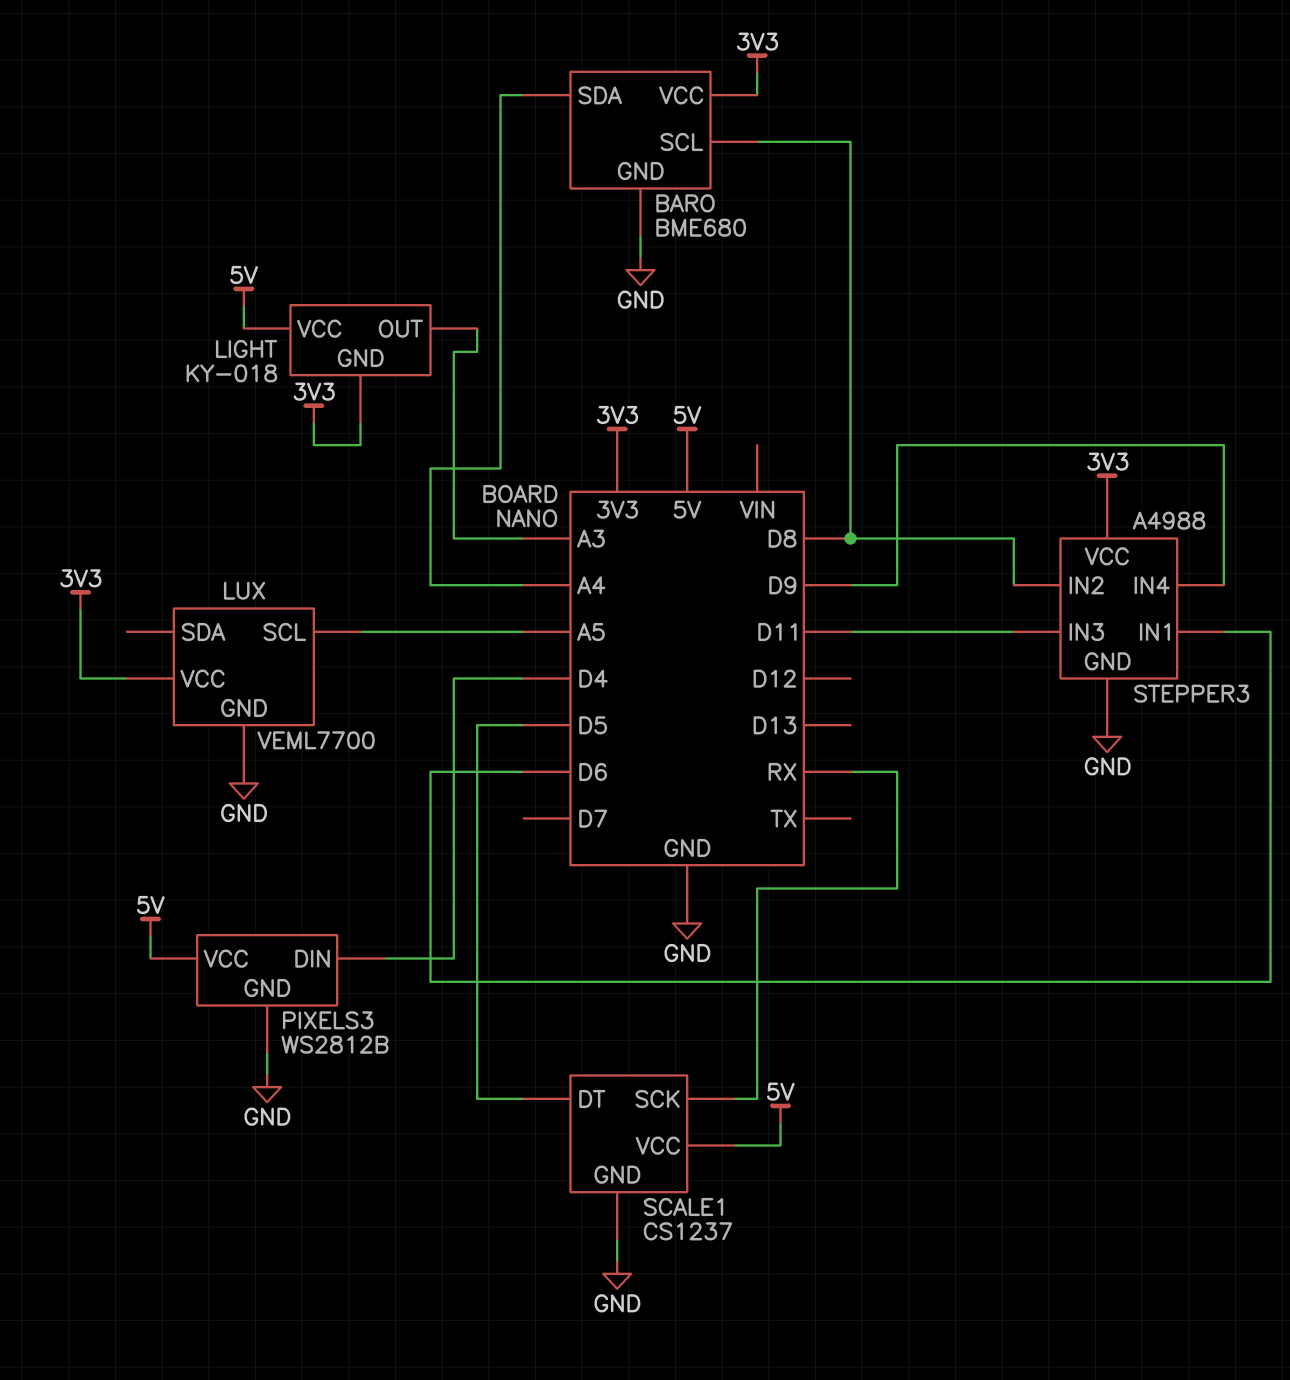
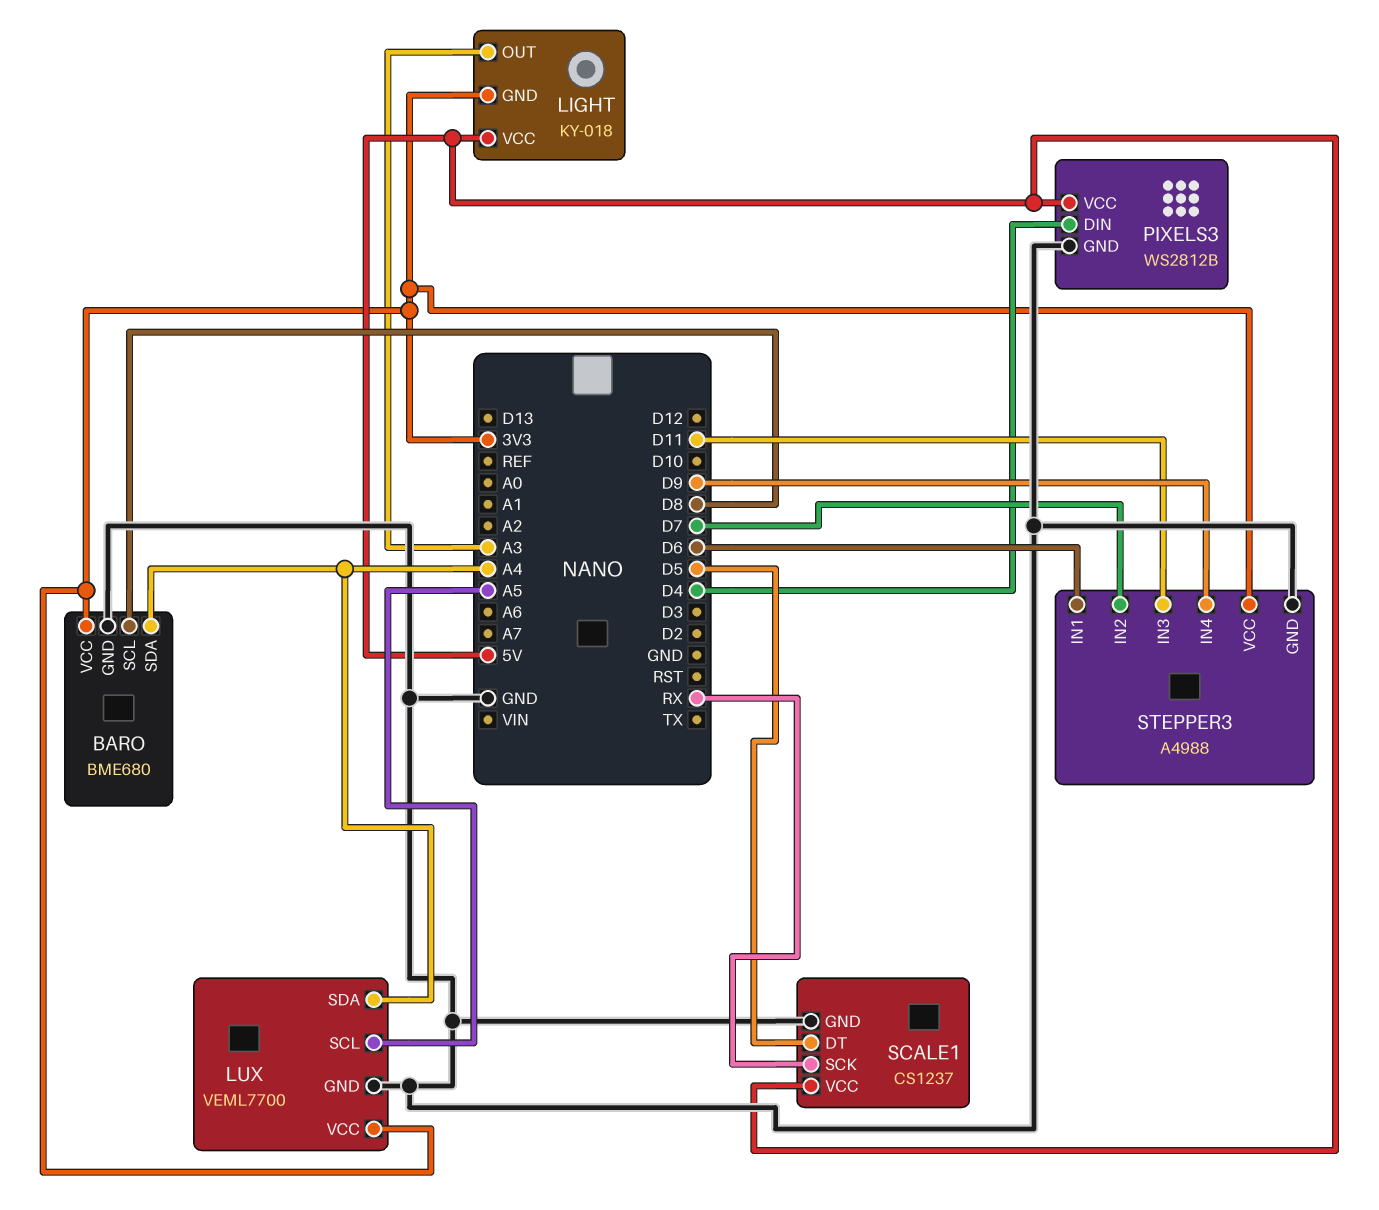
LUX pin SDA: none -> A4
STEPPER3 pin IN2: D8 -> D7

